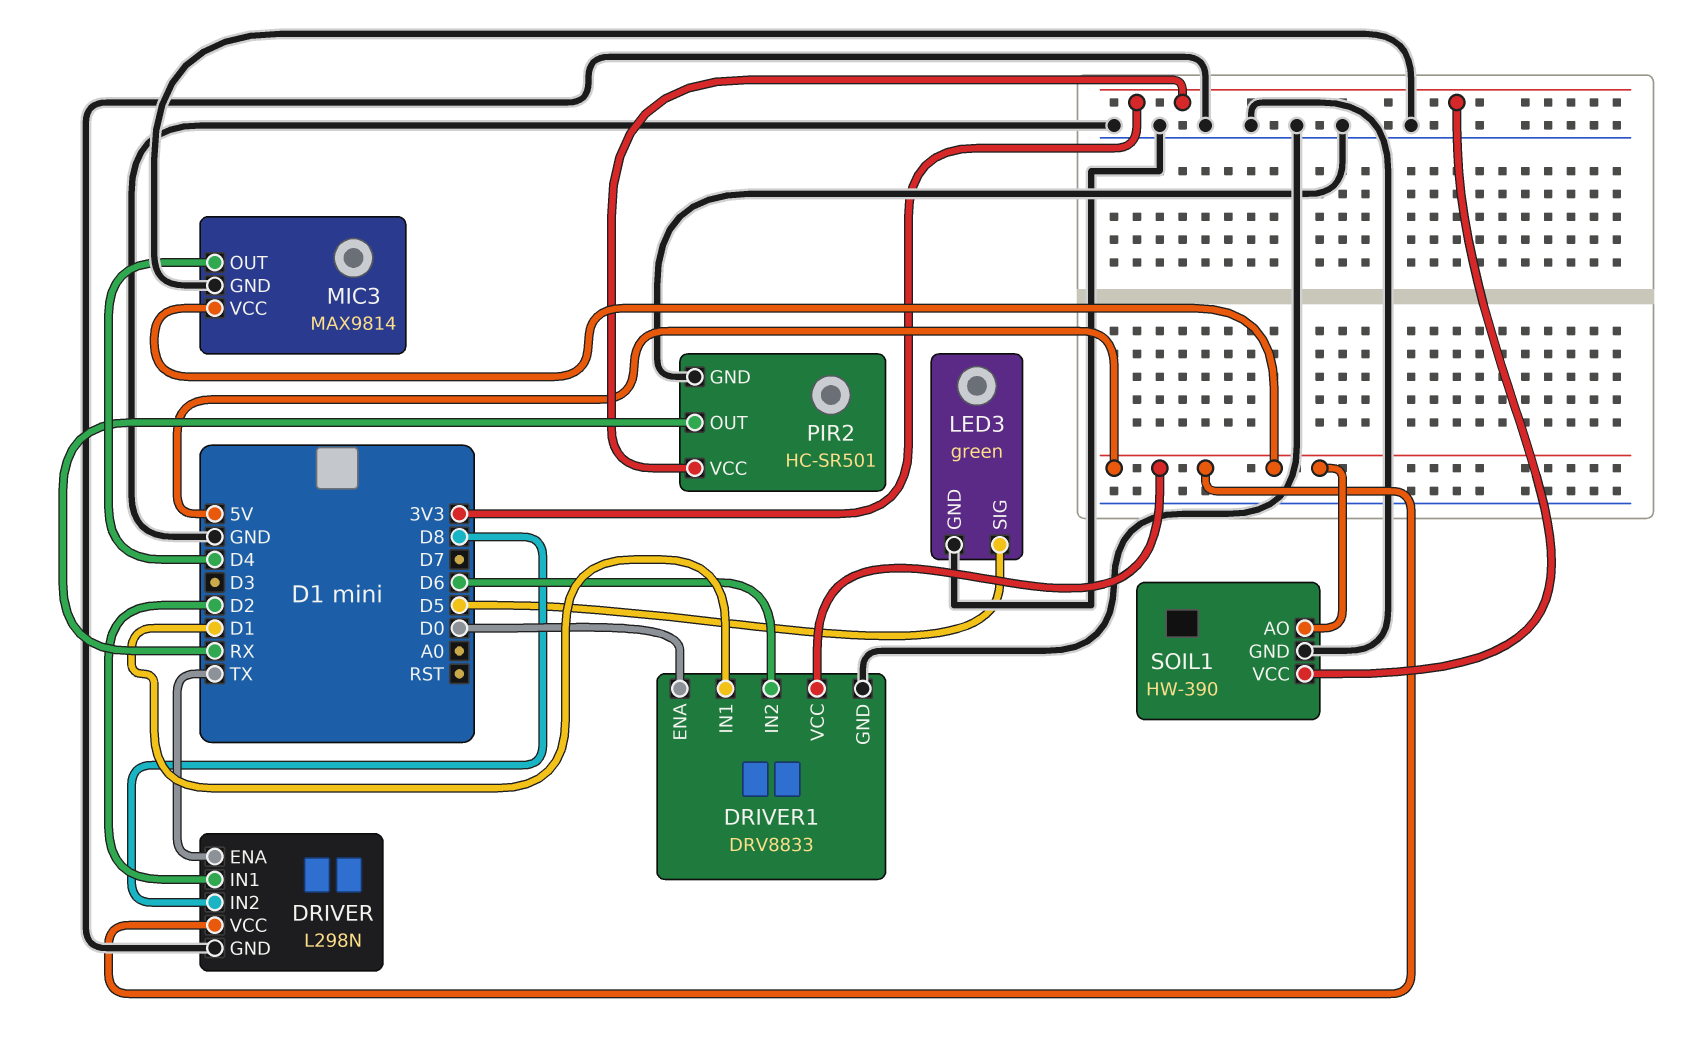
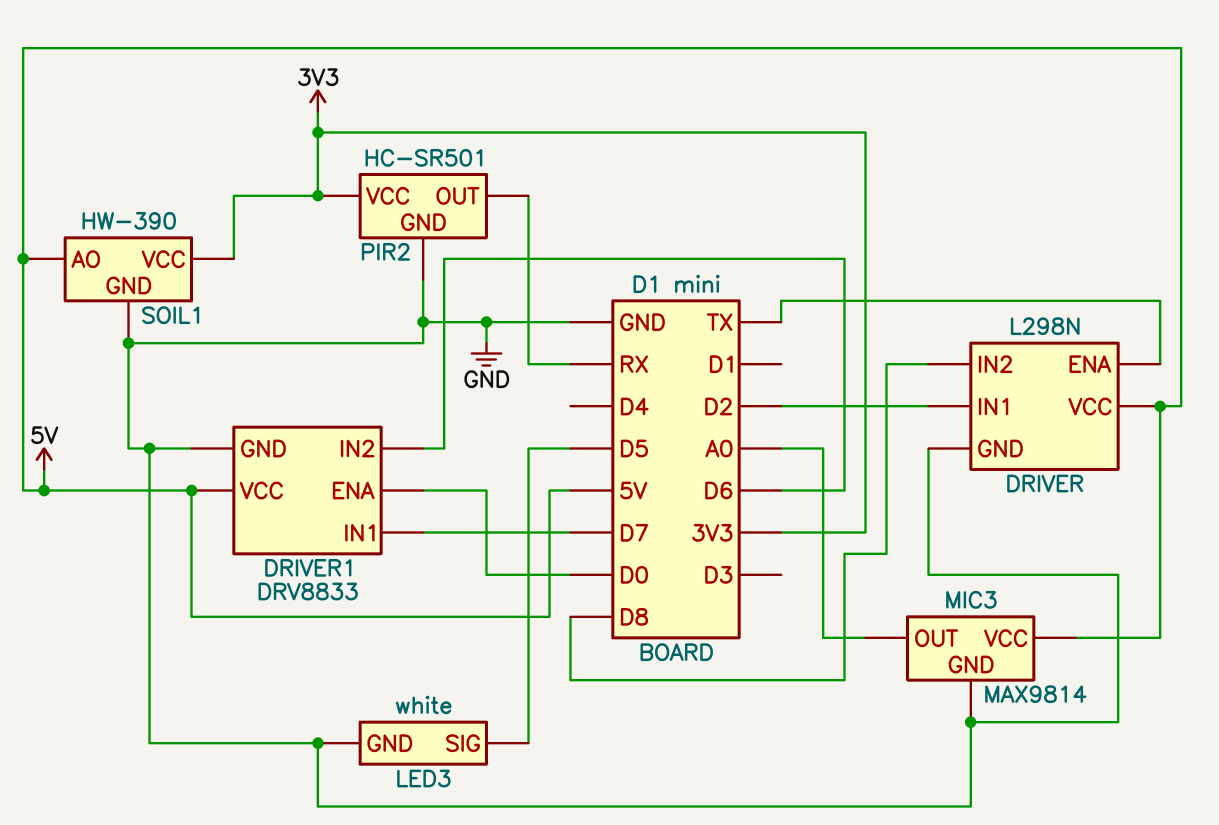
DRIVER1 pin IN1: D1 -> D7
LED3: green -> white
MIC3 pin OUT: D4 -> A0

